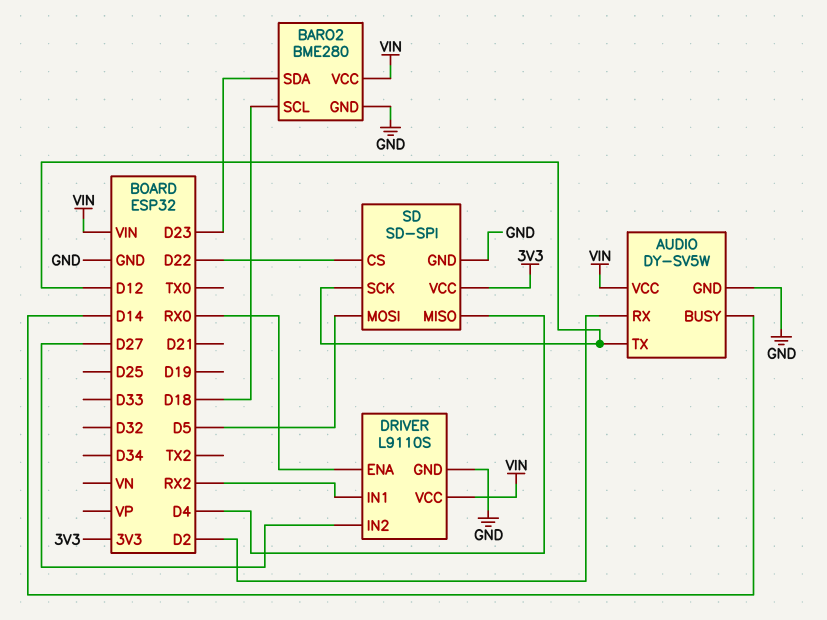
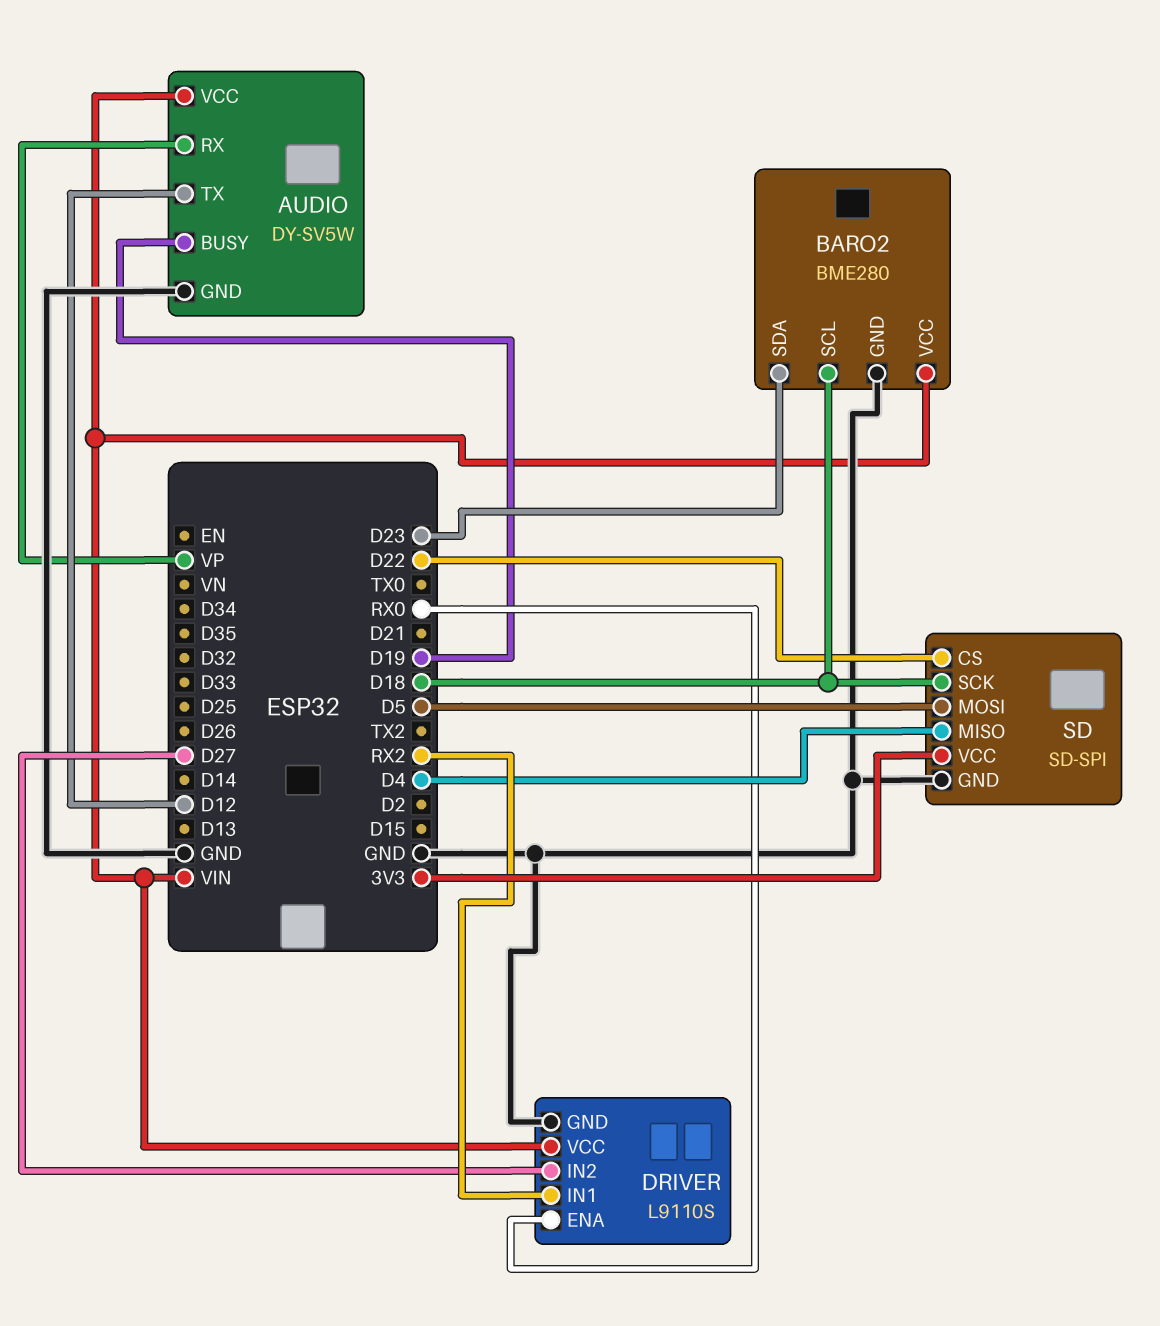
AUDIO pin BUSY: D14 -> D19
AUDIO pin RX: D2 -> VP
SD pin SCK: D12 -> D18

